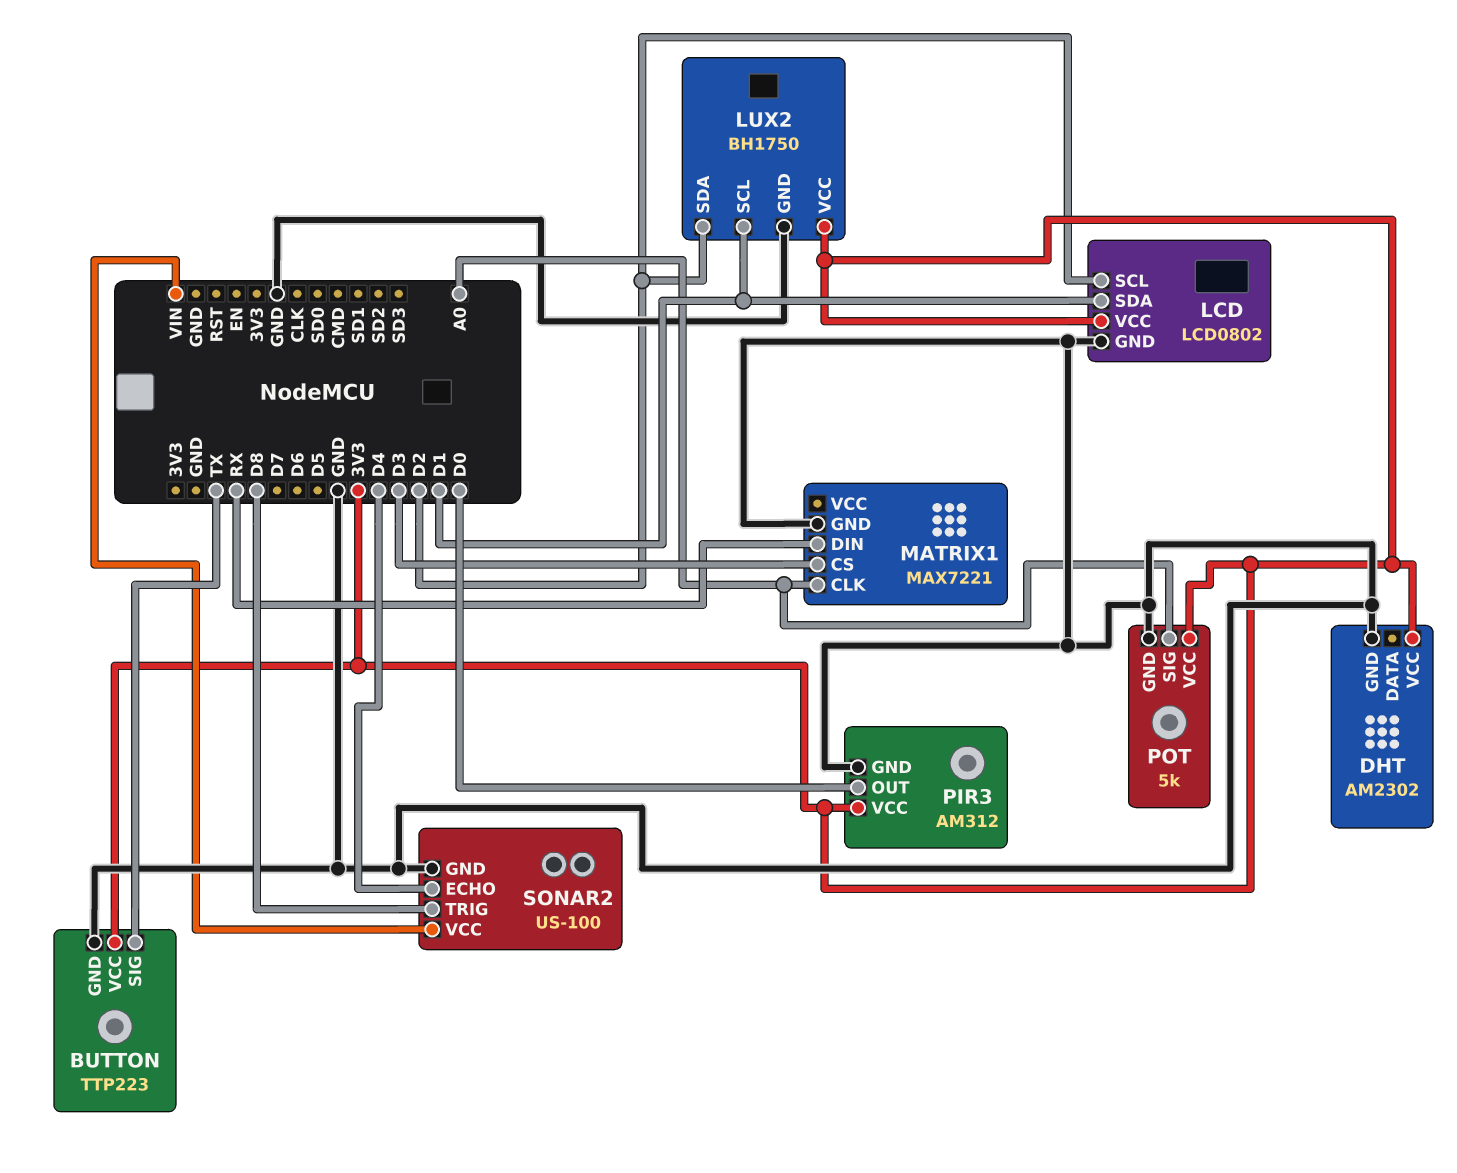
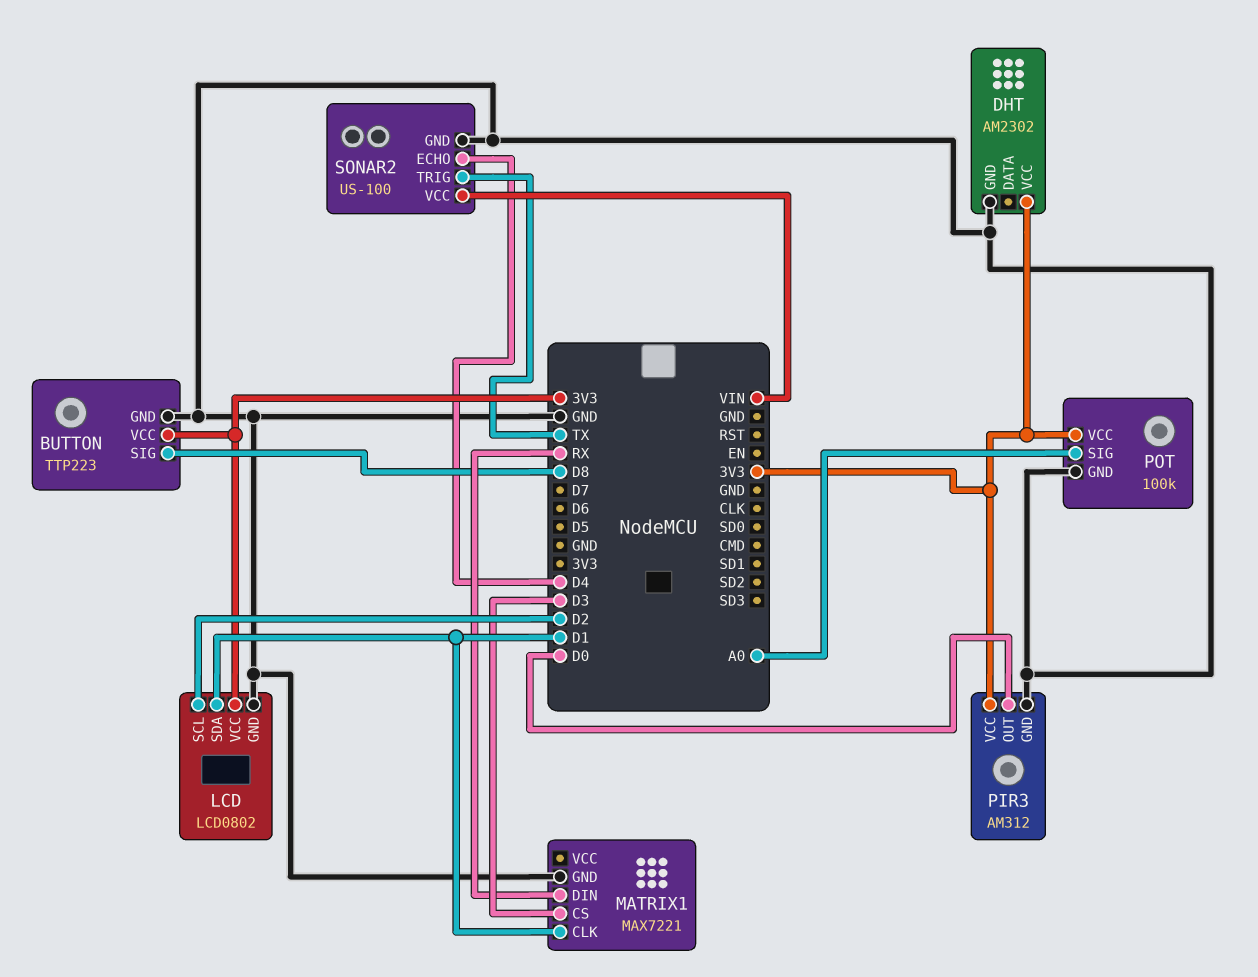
BUTTON pin SIG: TX -> D8
LUX2: BH1750 -> none
LUX2 pin GND: GND -> none
LUX2 pin SCL: D1 -> none
LUX2 pin SDA: D2 -> none
LUX2 pin VCC: 3V3 -> none
MATRIX1 pin CLK: A0 -> D1
POT: 5k -> 100k
SONAR2 pin TRIG: D8 -> TX

